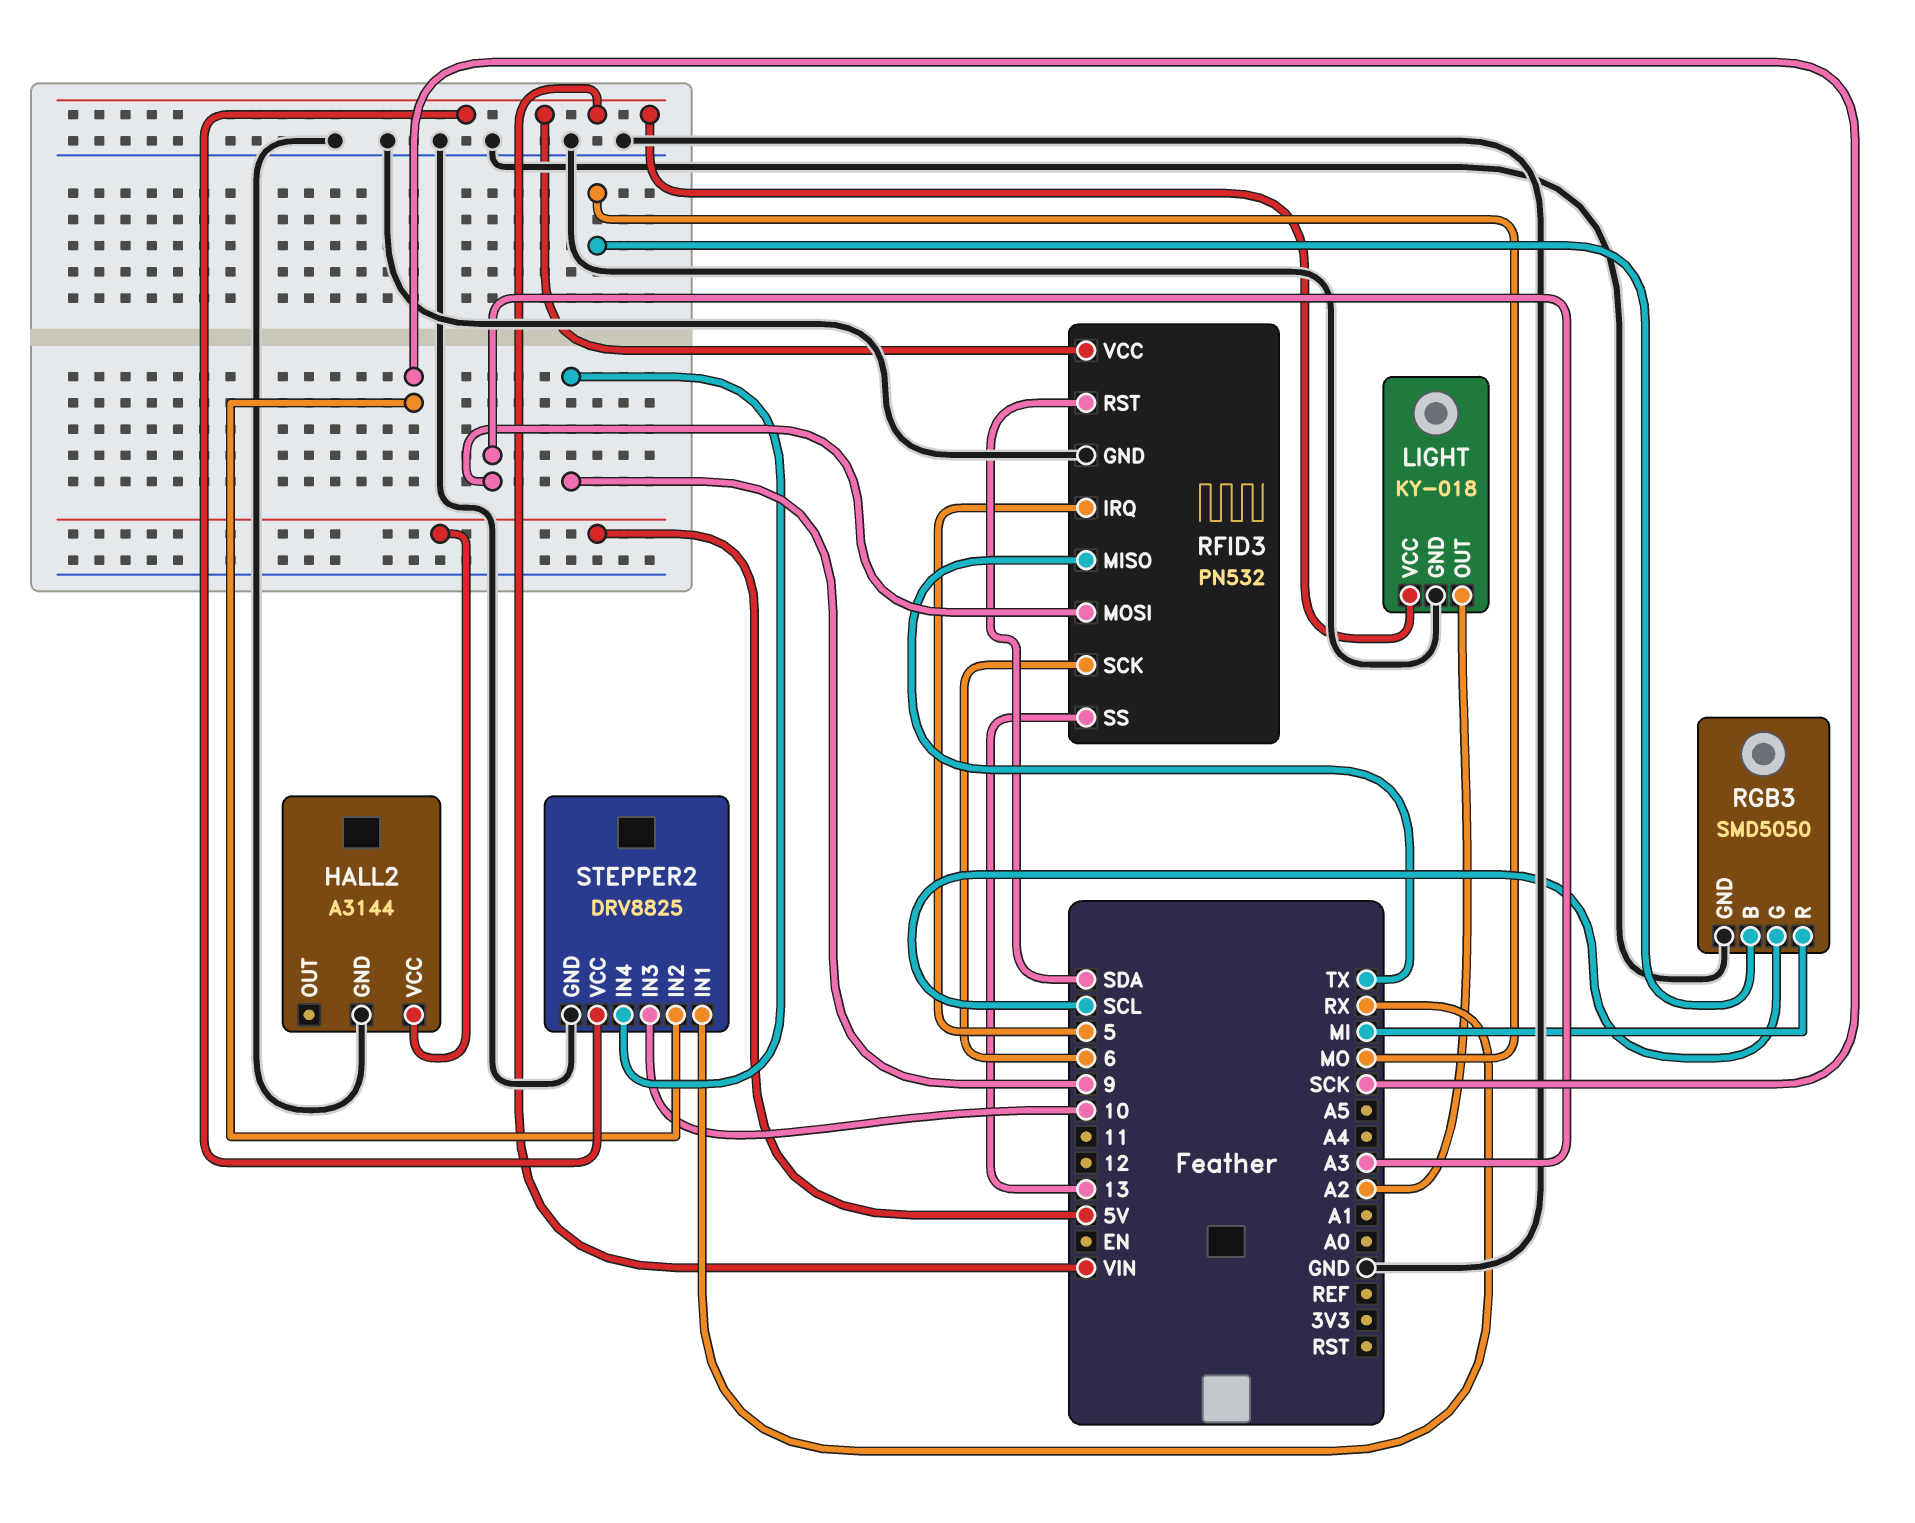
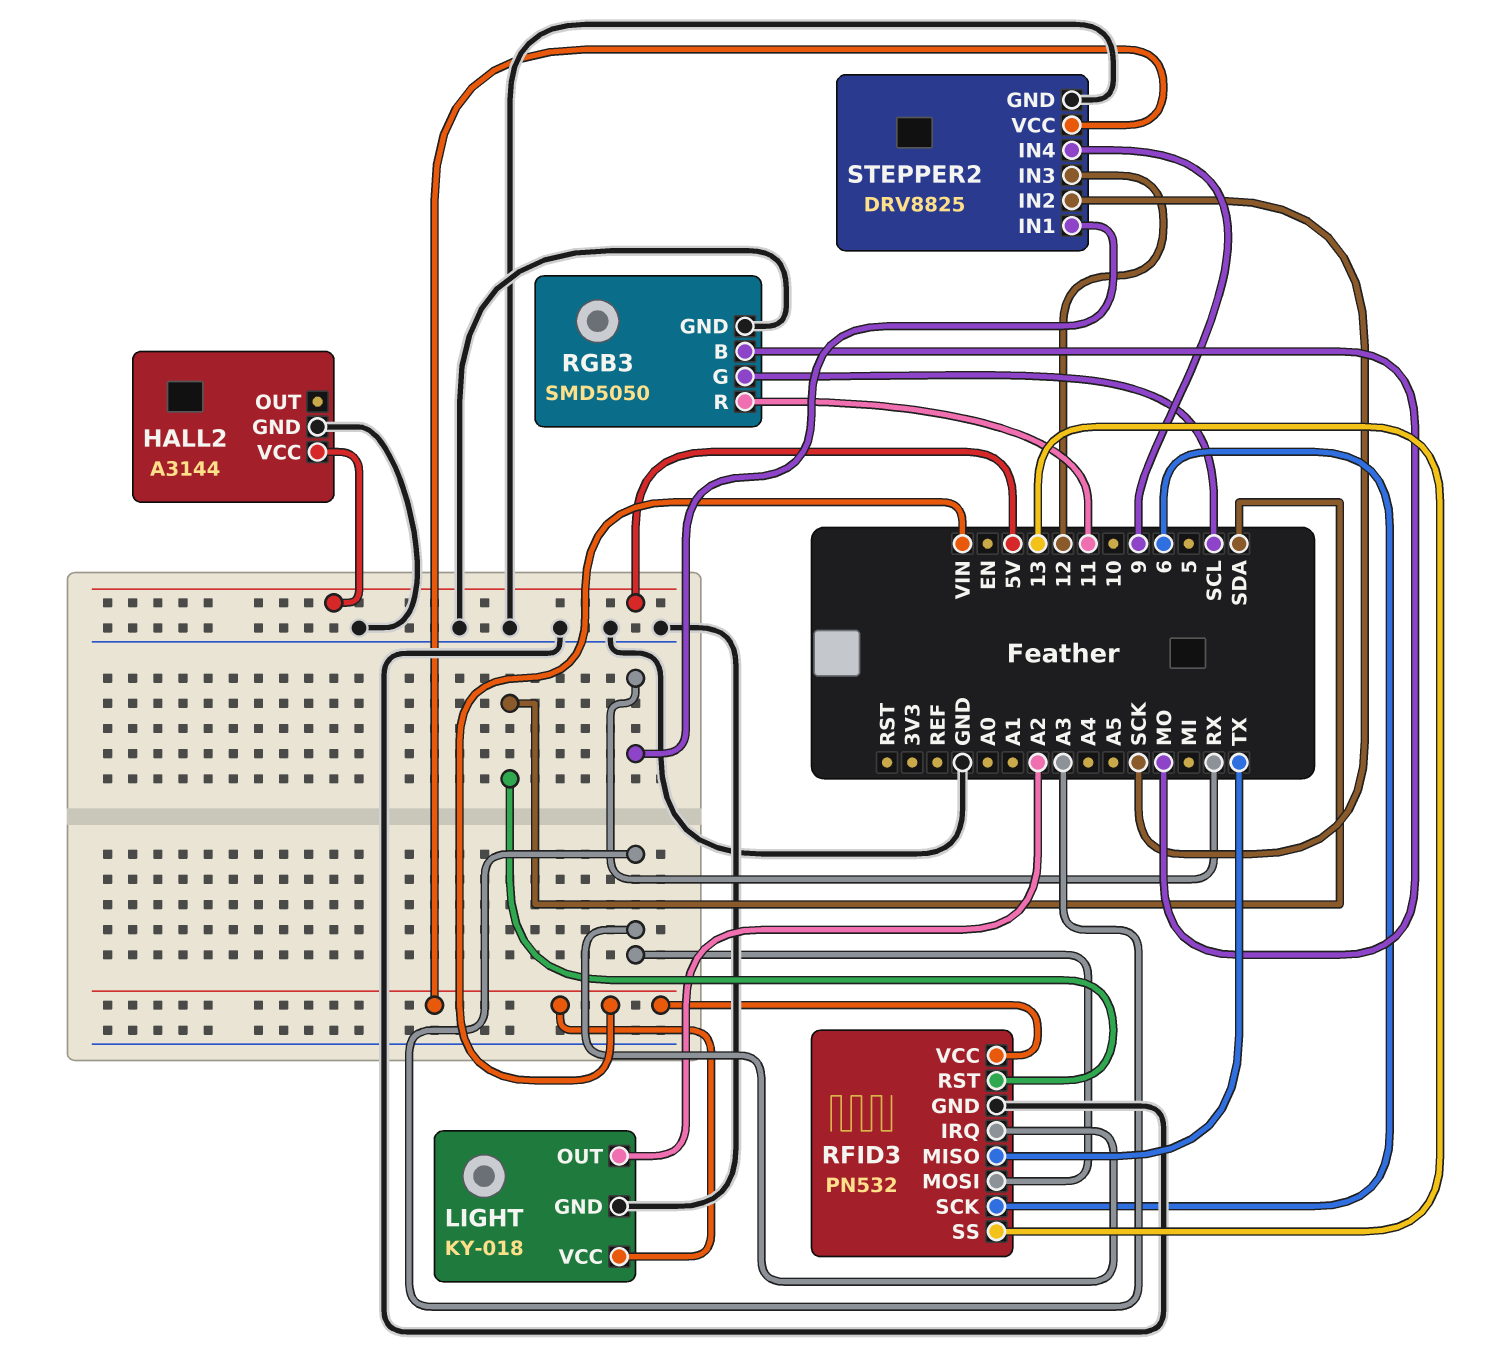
RFID3 pin IRQ: 5 -> A3
RGB3 pin R: MI -> 11
STEPPER2 pin IN3: 10 -> 12

